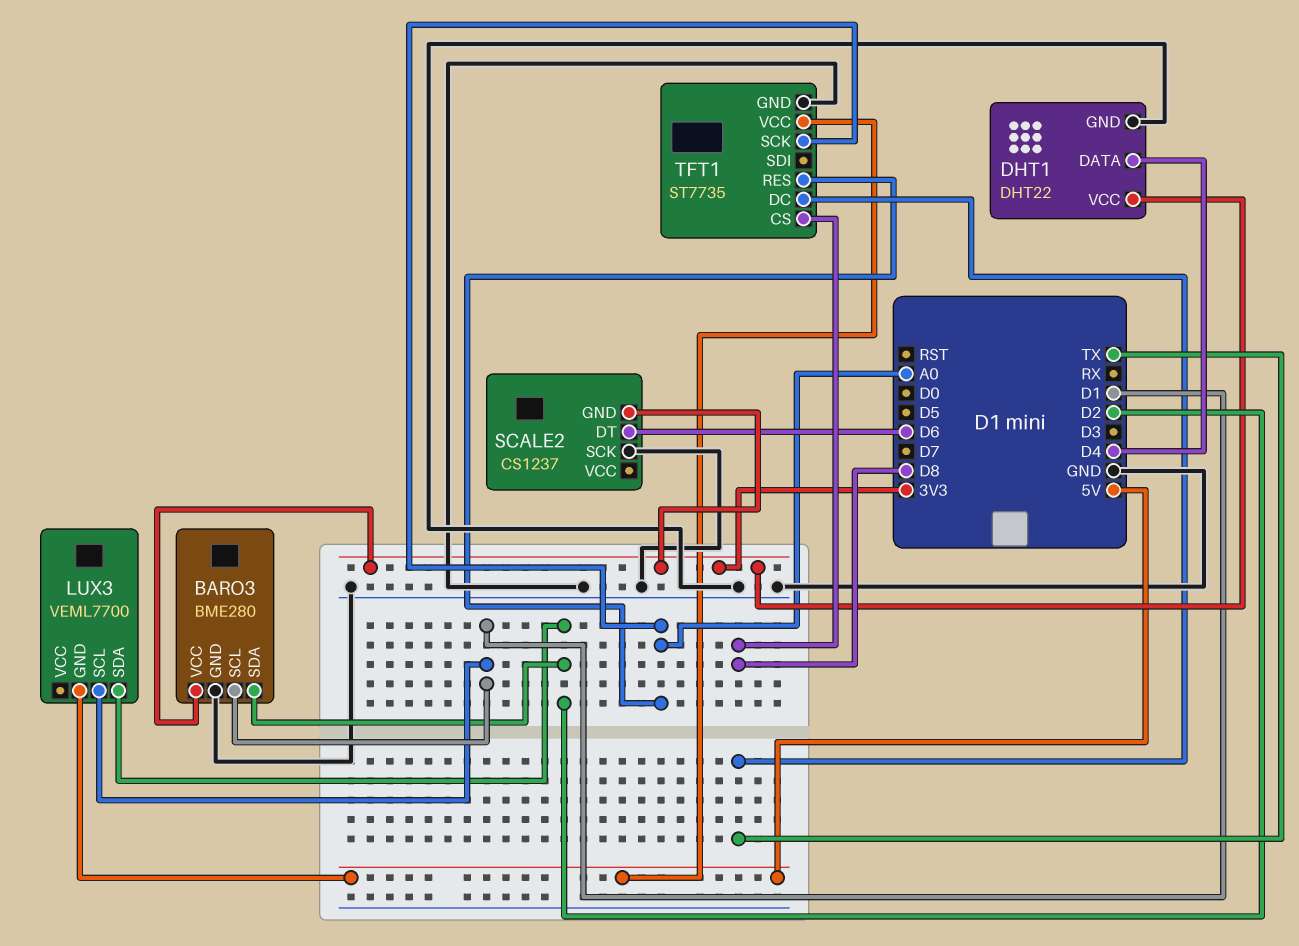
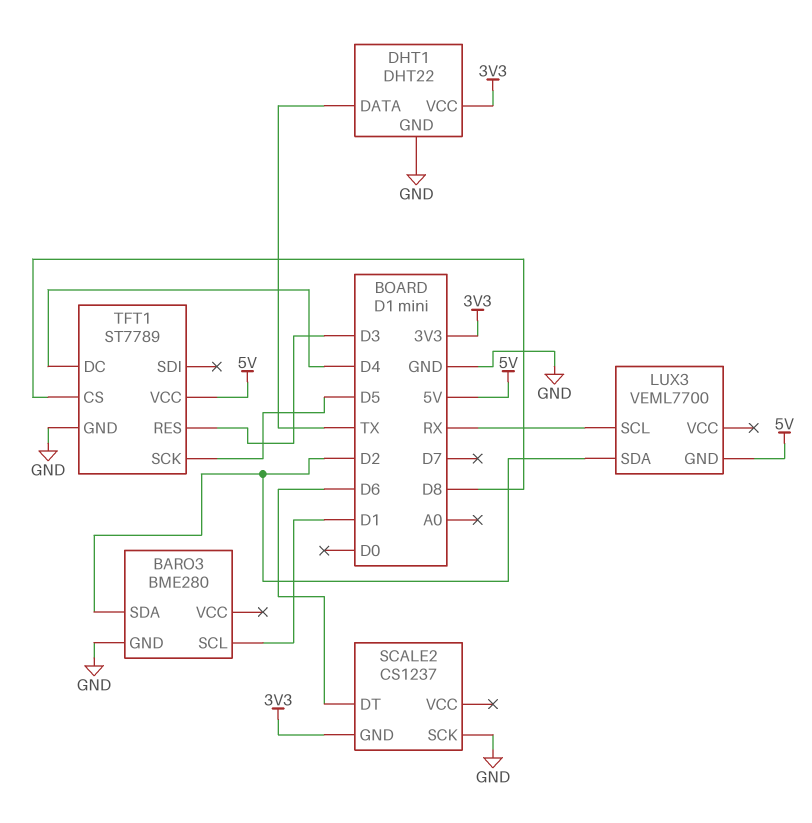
BARO3 pin VCC: 3V3 -> none
DHT1 pin DATA: D4 -> TX
LUX3 pin SCL: D1 -> RX
TFT1: ST7735 -> ST7789
TFT1 pin DC: TX -> D4
TFT1 pin RES: A0 -> D3
TFT1 pin SCK: A0 -> D5

